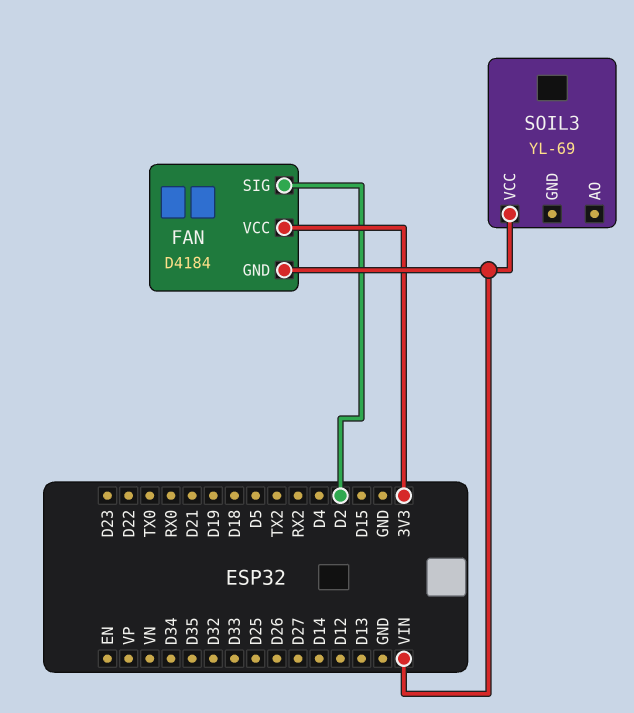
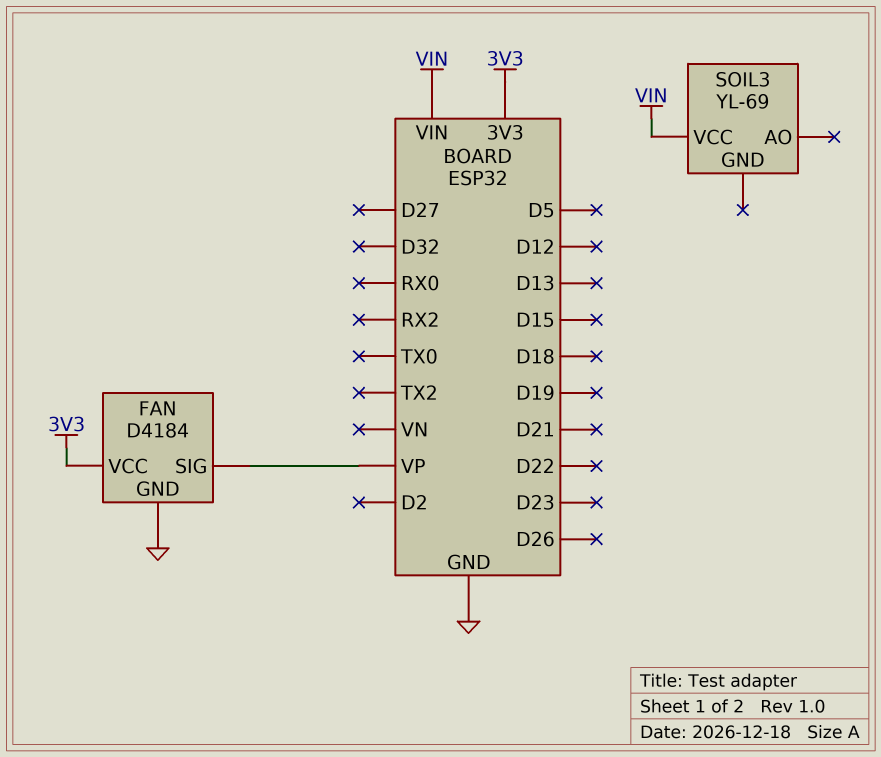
FAN pin GND: VIN -> GND
FAN pin SIG: D2 -> VP

